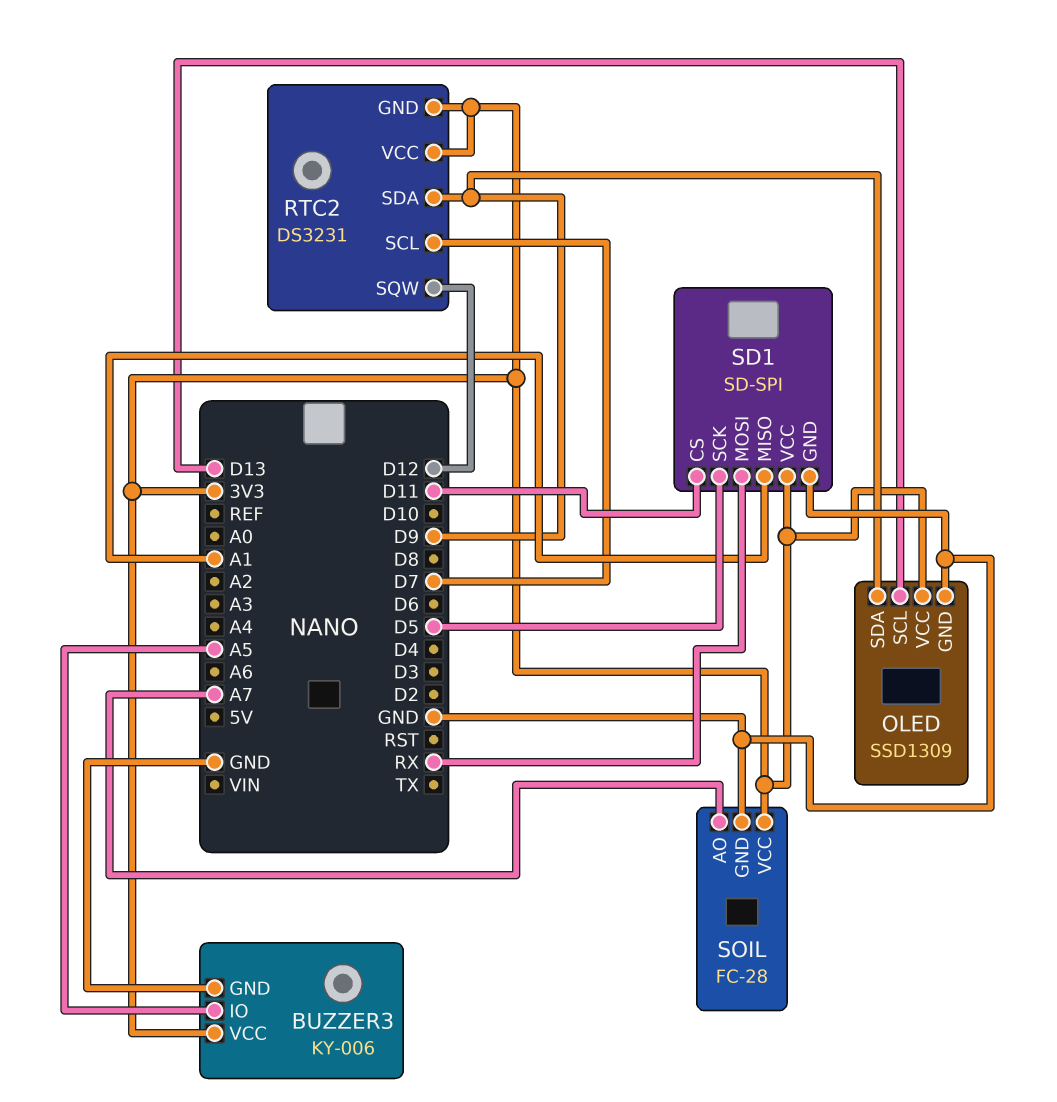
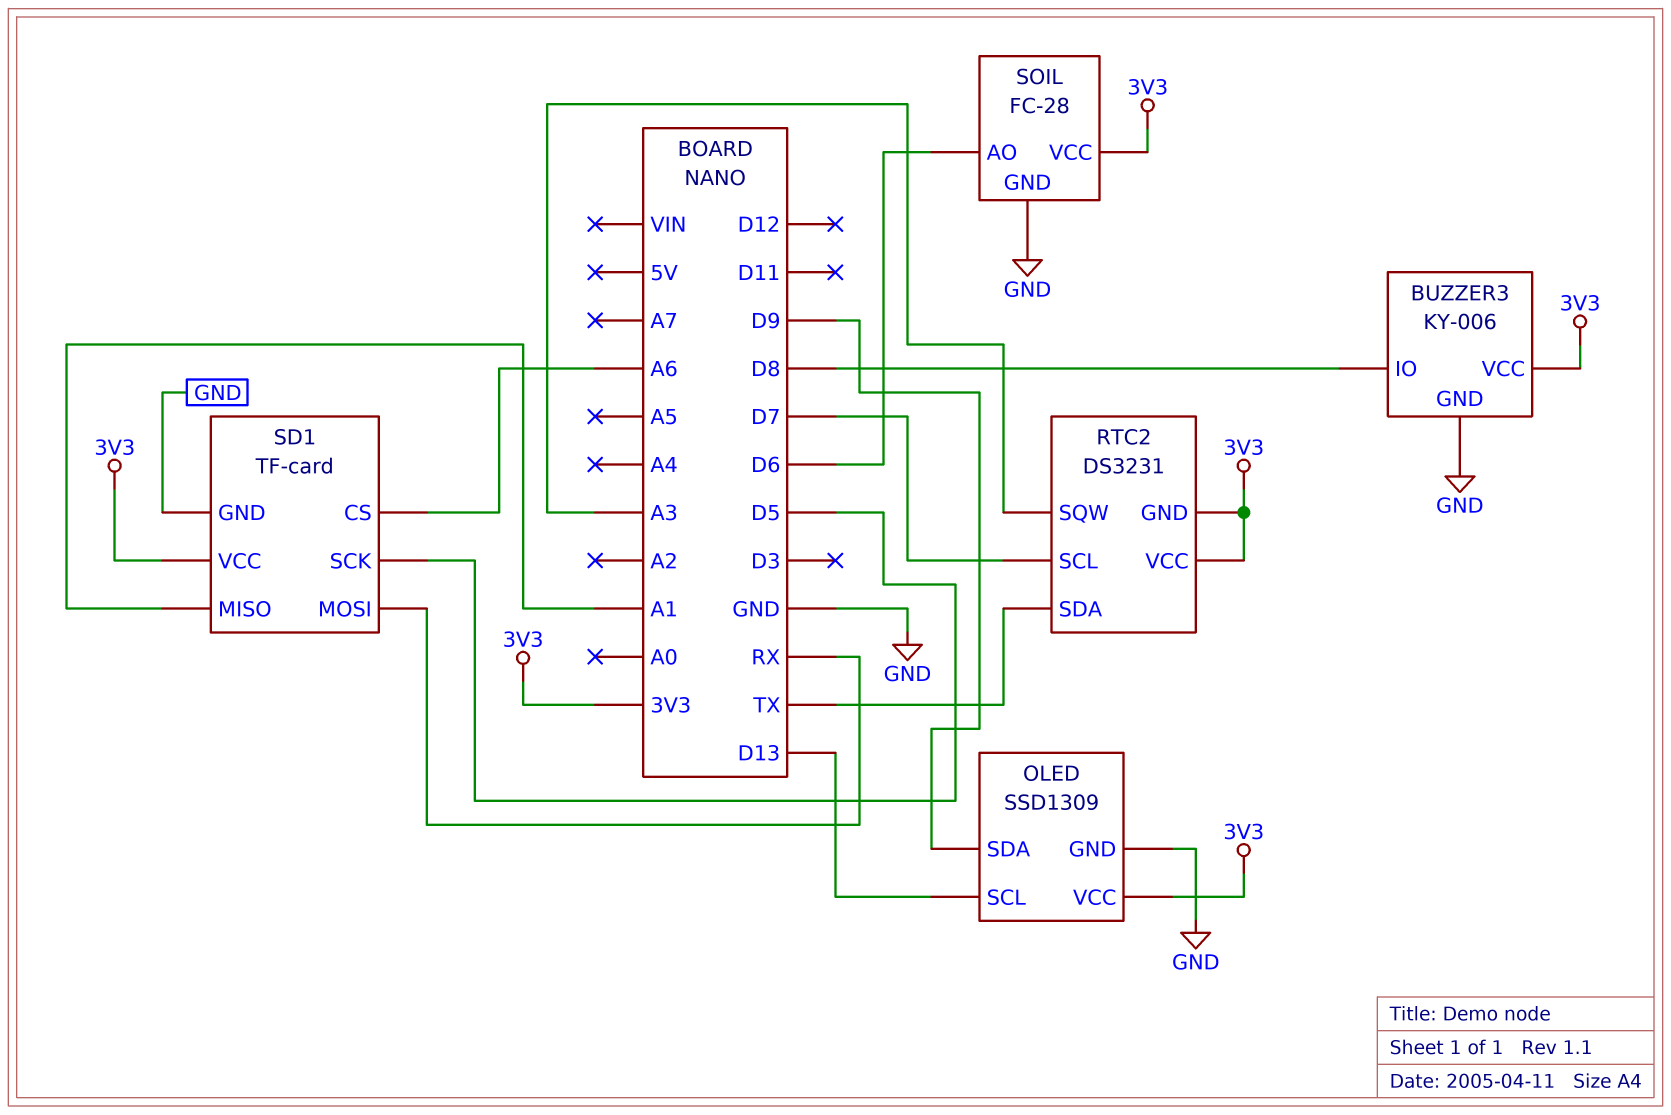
BUZZER3 pin IO: A5 -> D8
RTC2 pin SDA: D9 -> TX
RTC2 pin SQW: D12 -> A3
SD1: SD-SPI -> TF-card
SD1 pin CS: D11 -> A6
SOIL pin AO: A7 -> D6

